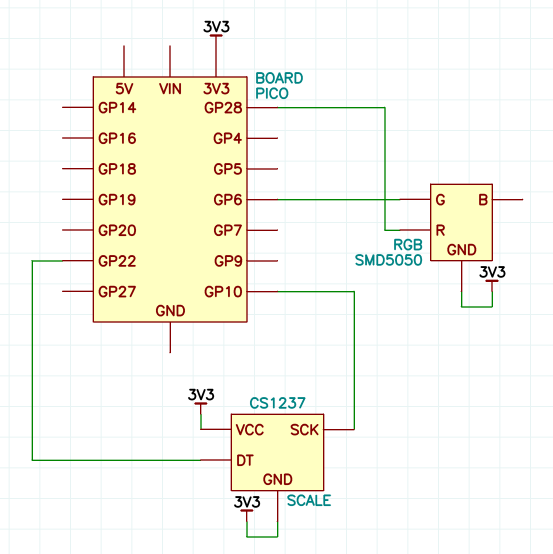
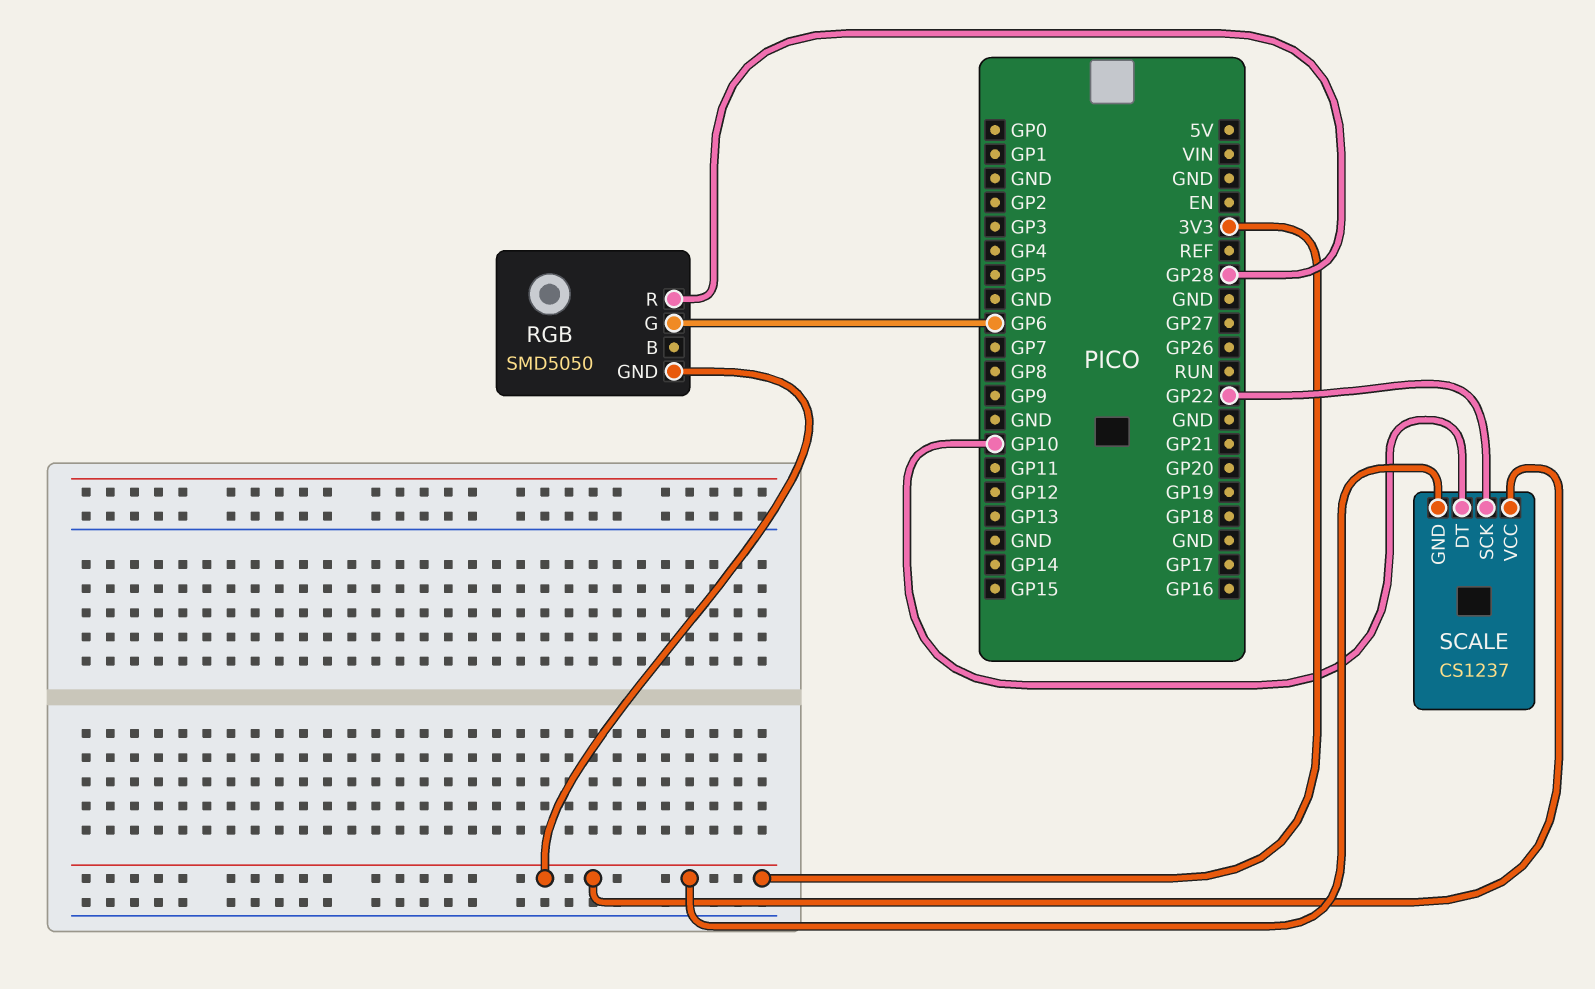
SCALE pin DT: GP22 -> GP10
SCALE pin SCK: GP10 -> GP22

